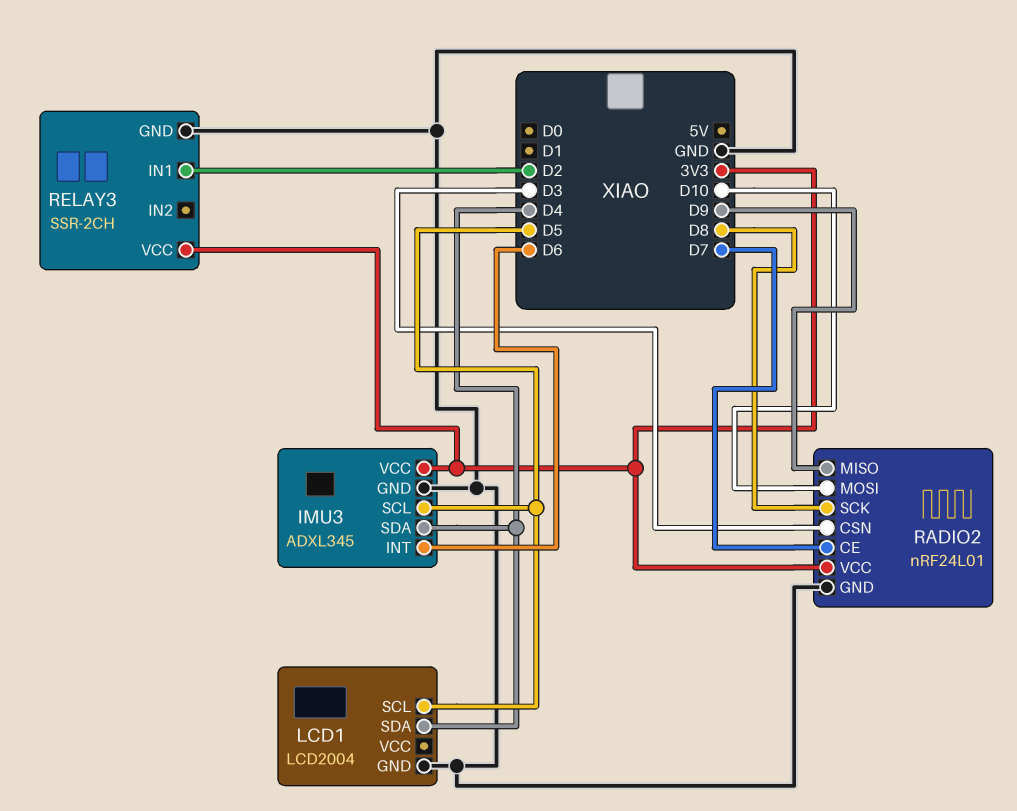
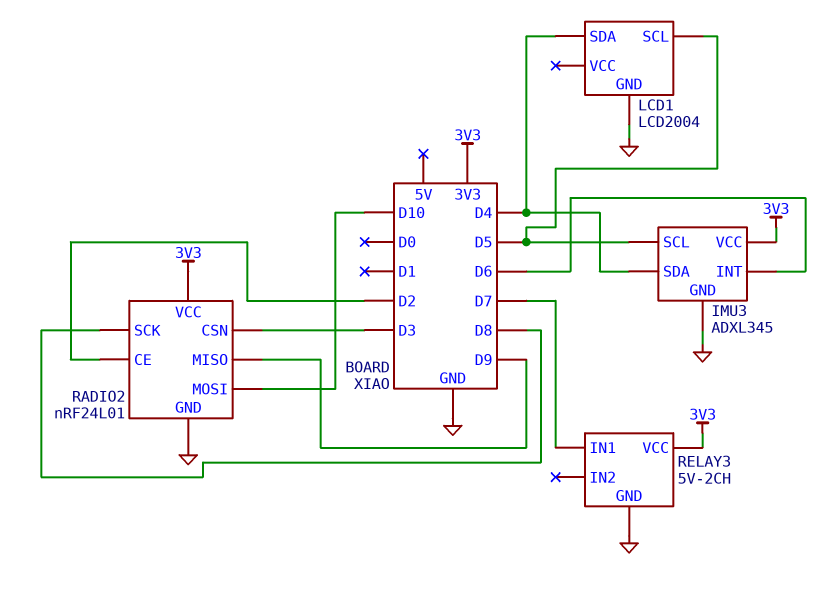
RADIO2 pin CE: D7 -> D2
RELAY3: SSR-2CH -> 5V-2CH
RELAY3 pin IN1: D2 -> D7

